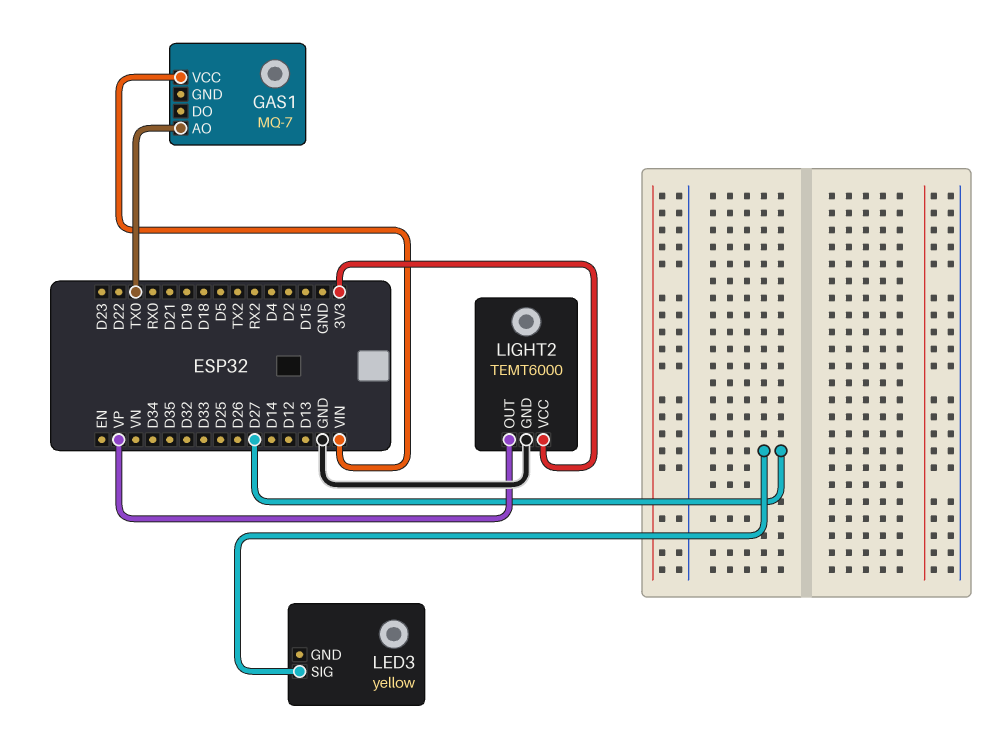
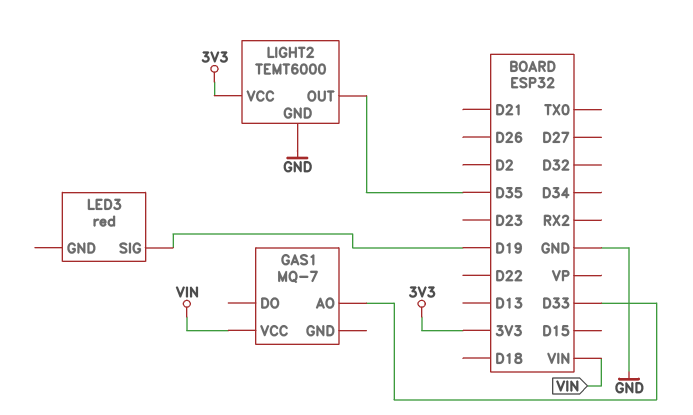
GAS1 pin AO: TX0 -> D33
LED3: yellow -> red
LED3 pin SIG: D27 -> D19
LIGHT2 pin OUT: VP -> D35

